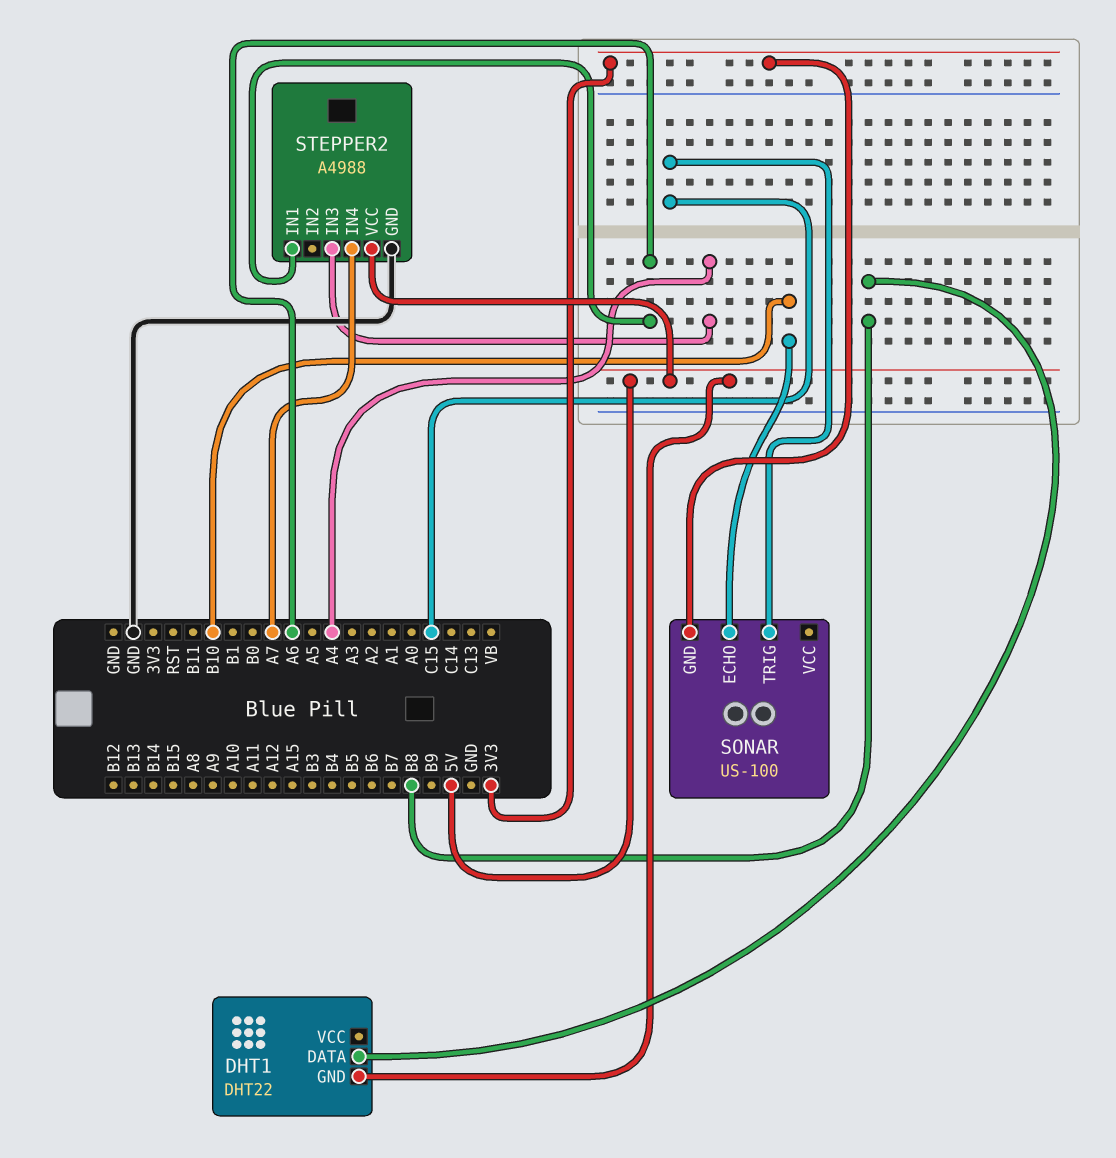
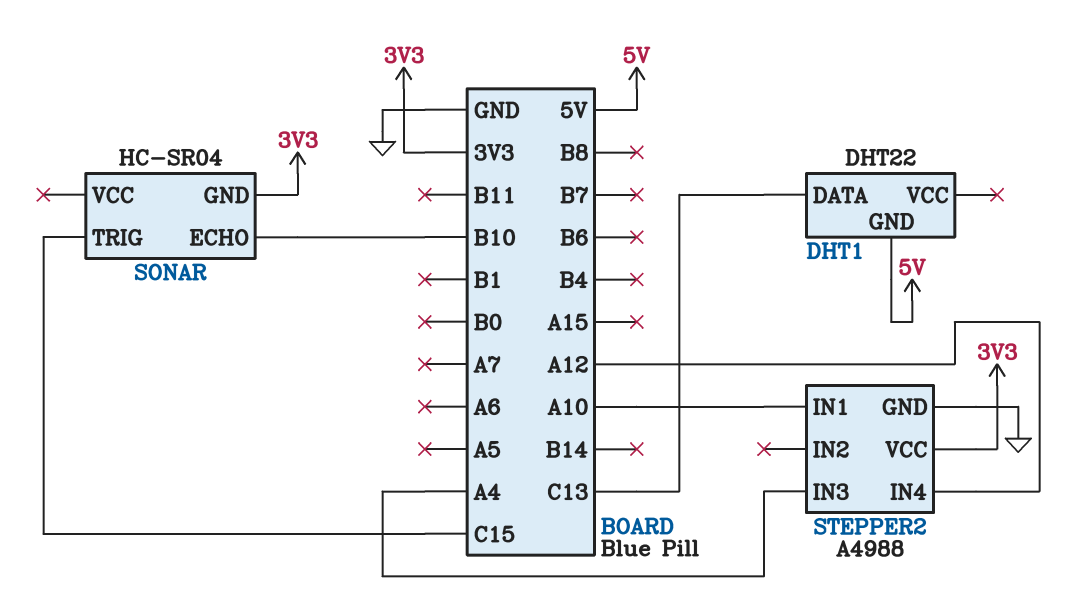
DHT1 pin DATA: B8 -> C13
SONAR: US-100 -> HC-SR04
STEPPER2 pin IN1: A6 -> A10
STEPPER2 pin IN4: A7 -> A12
STEPPER2 pin VCC: 5V -> 3V3

